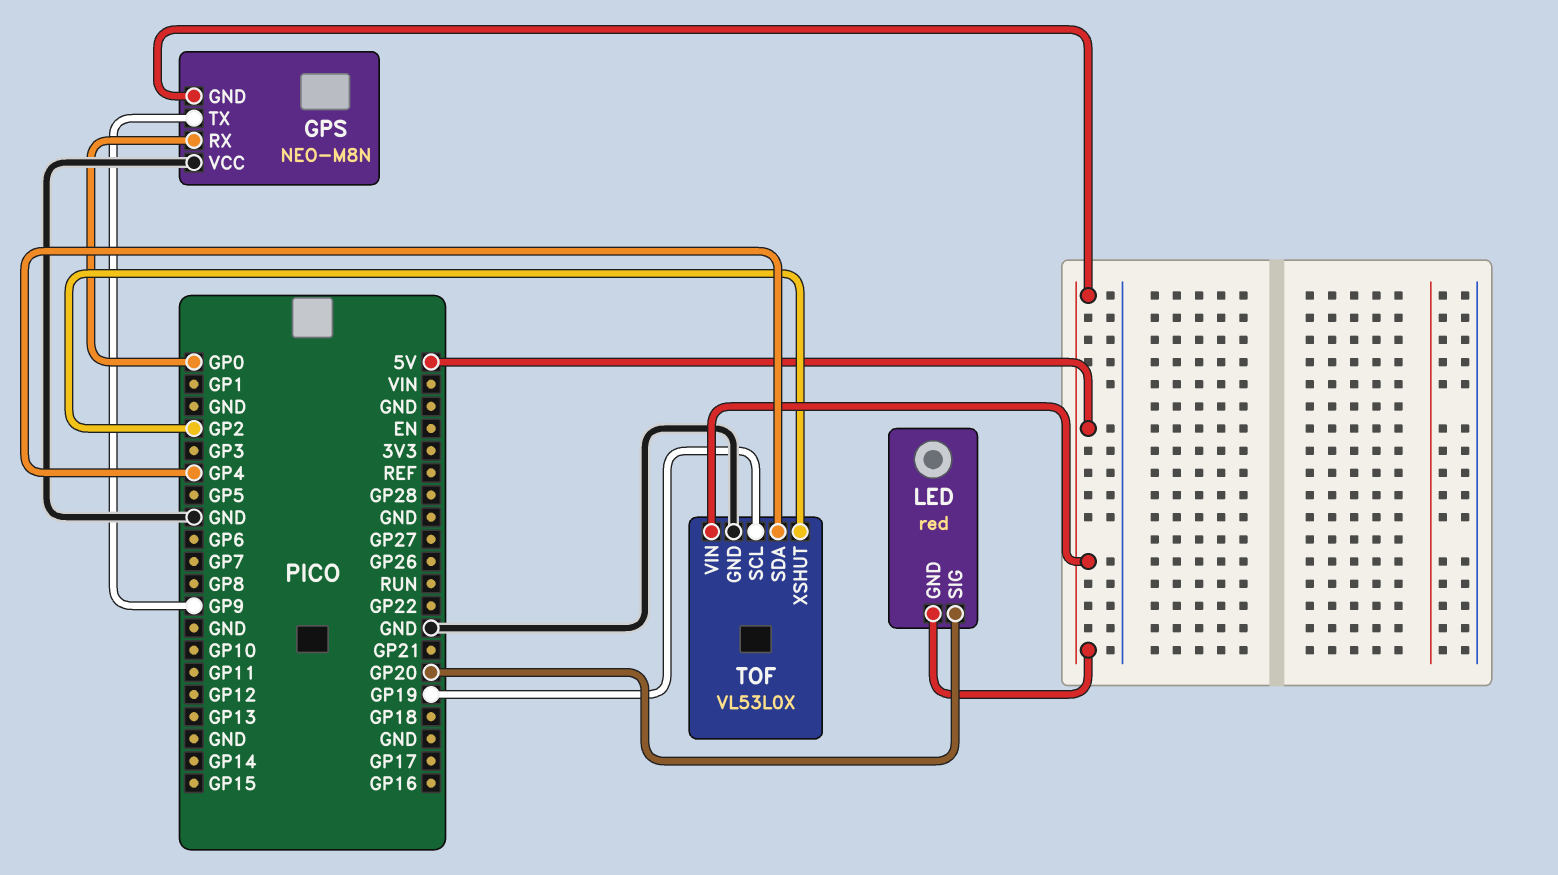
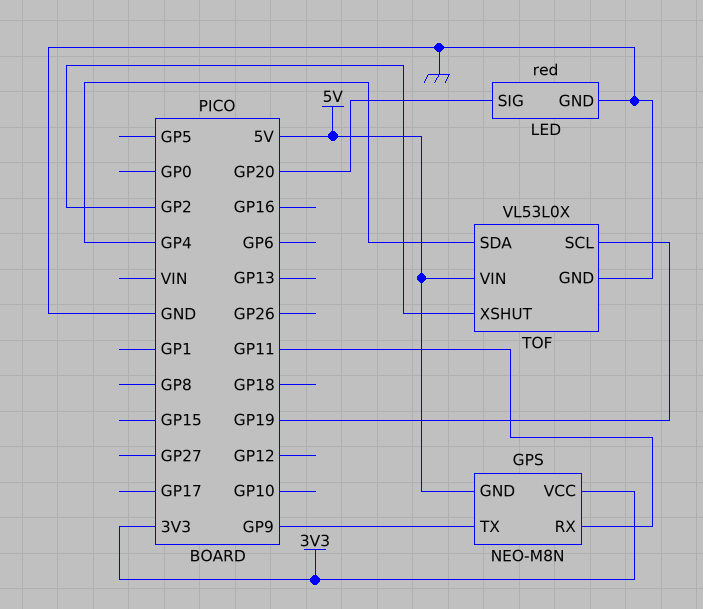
GPS pin RX: GP0 -> GP11
GPS pin VCC: GND -> 3V3
LED pin GND: 5V -> GND

